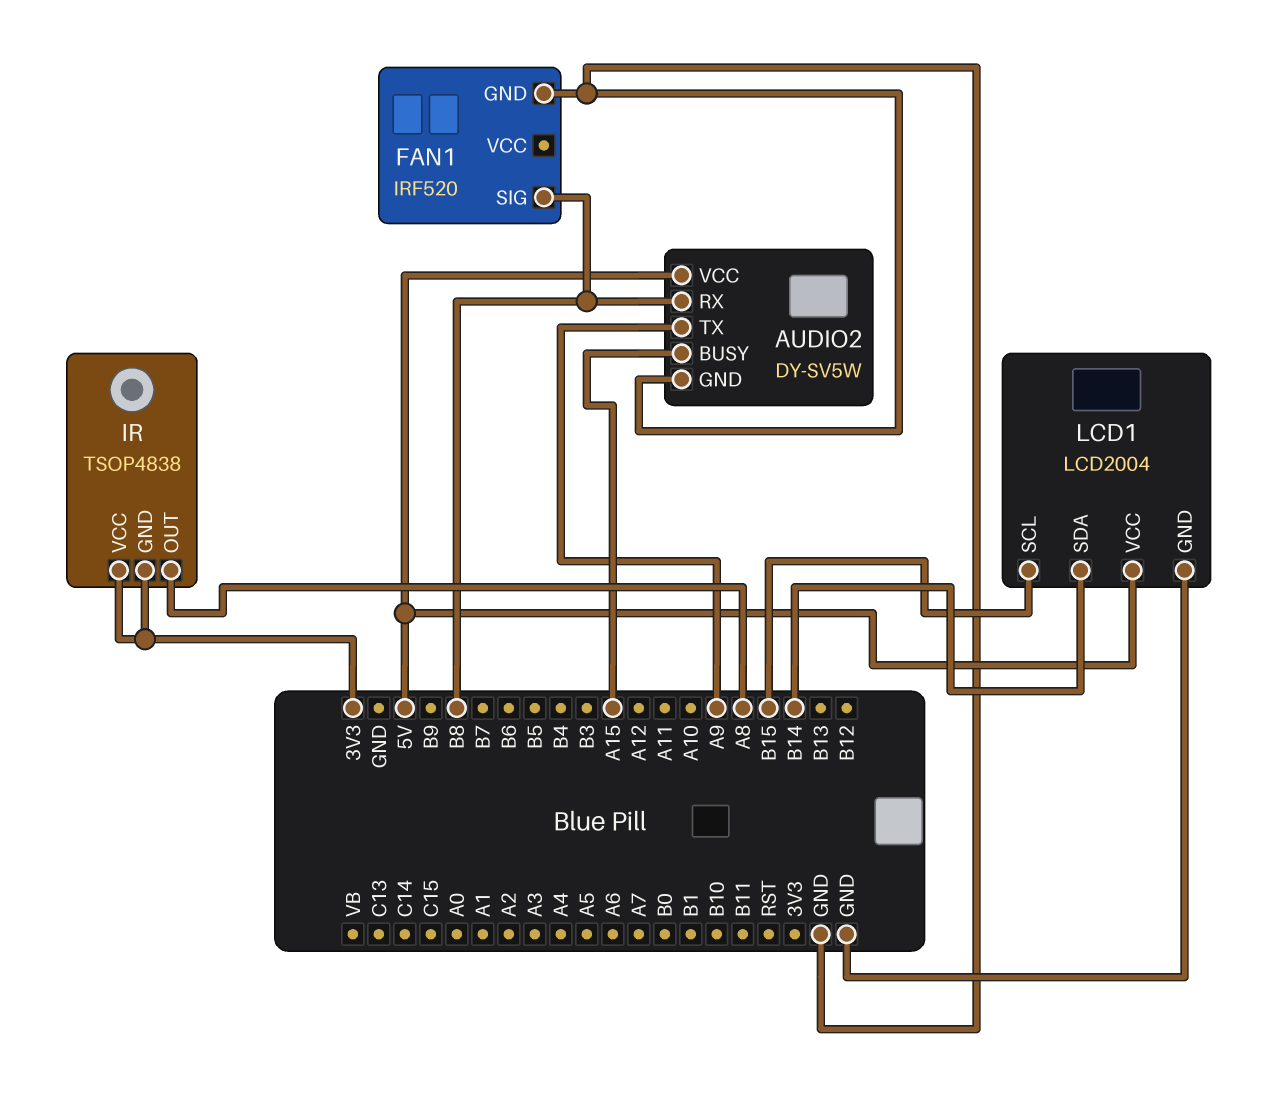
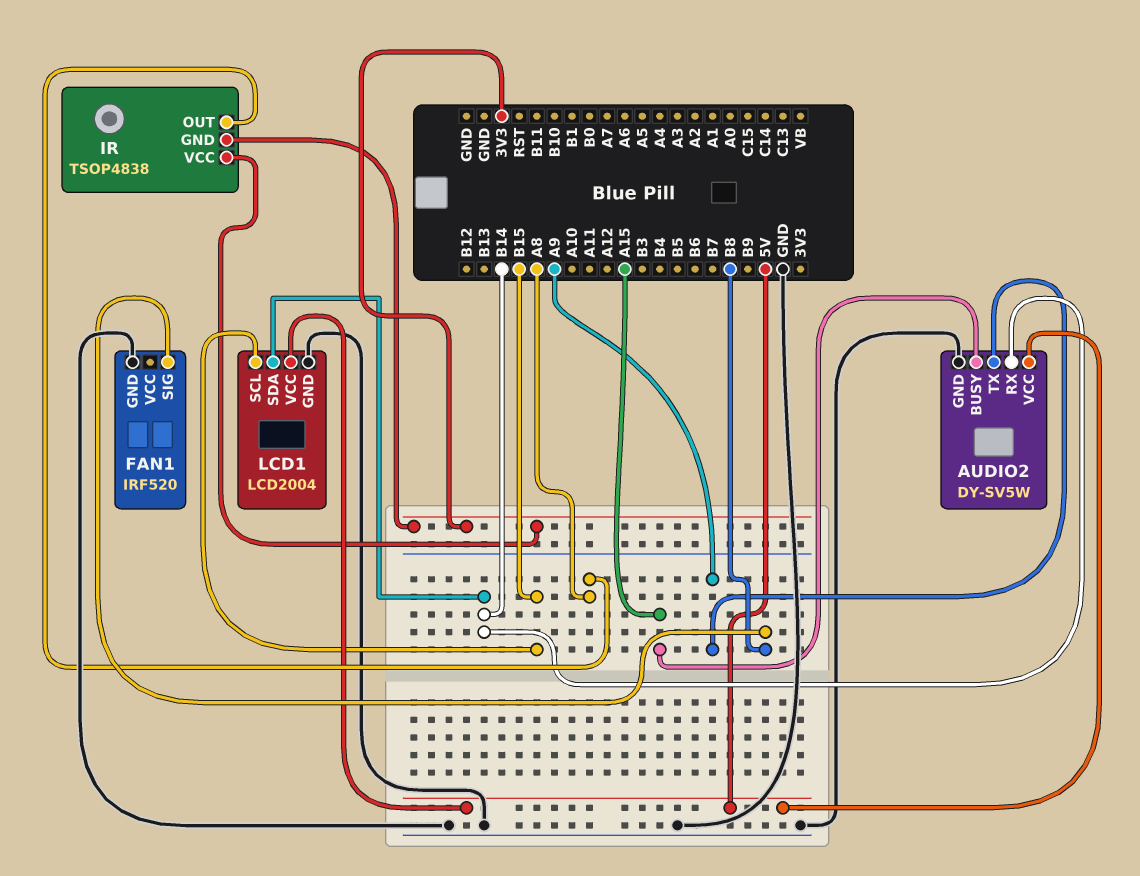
AUDIO2 pin RX: B8 -> B14

